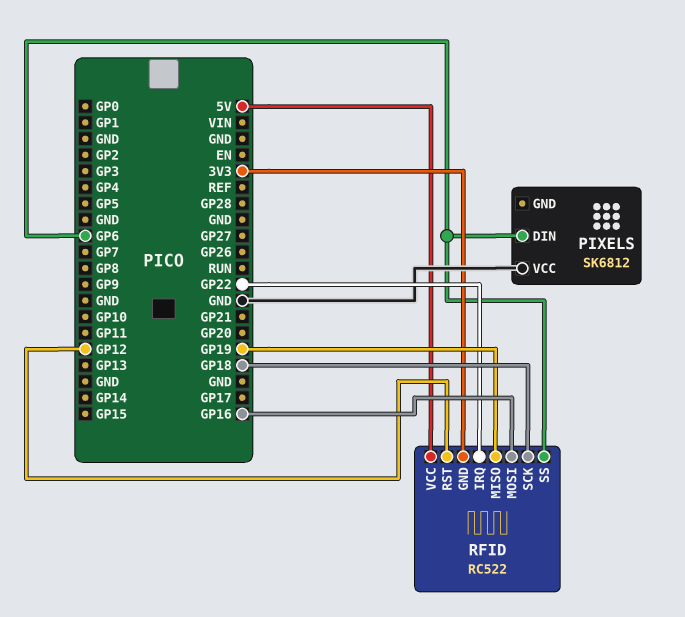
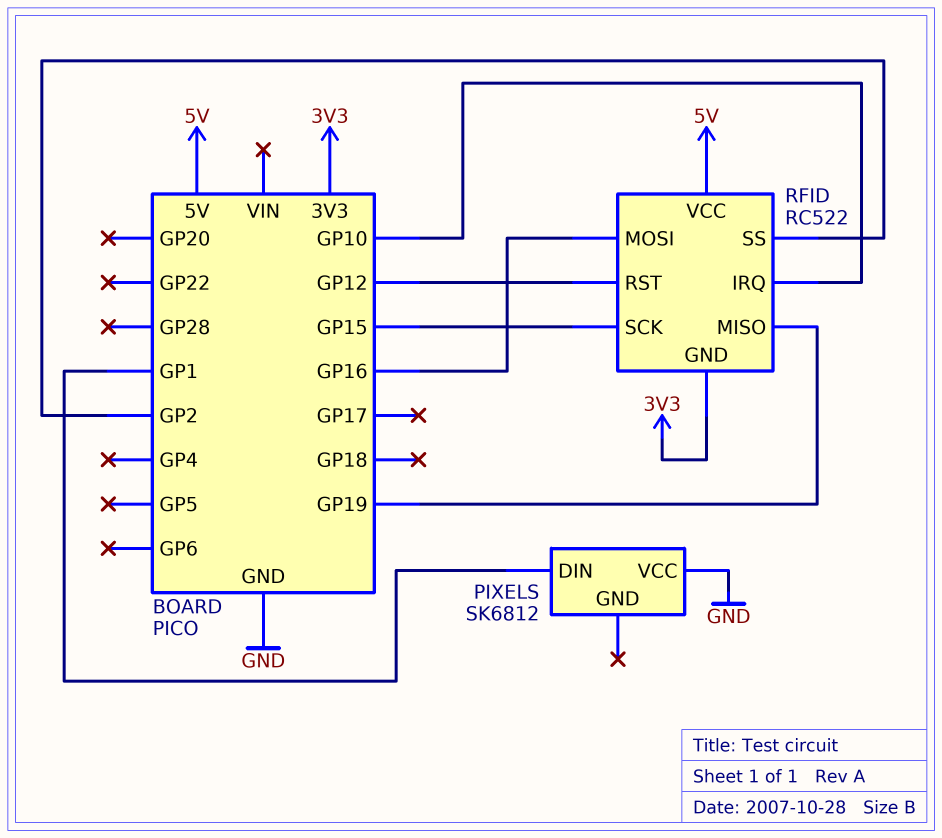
PIXELS pin DIN: GP6 -> GP1
RFID pin IRQ: GP22 -> GP10
RFID pin SCK: GP18 -> GP15
RFID pin SS: GP6 -> GP2

